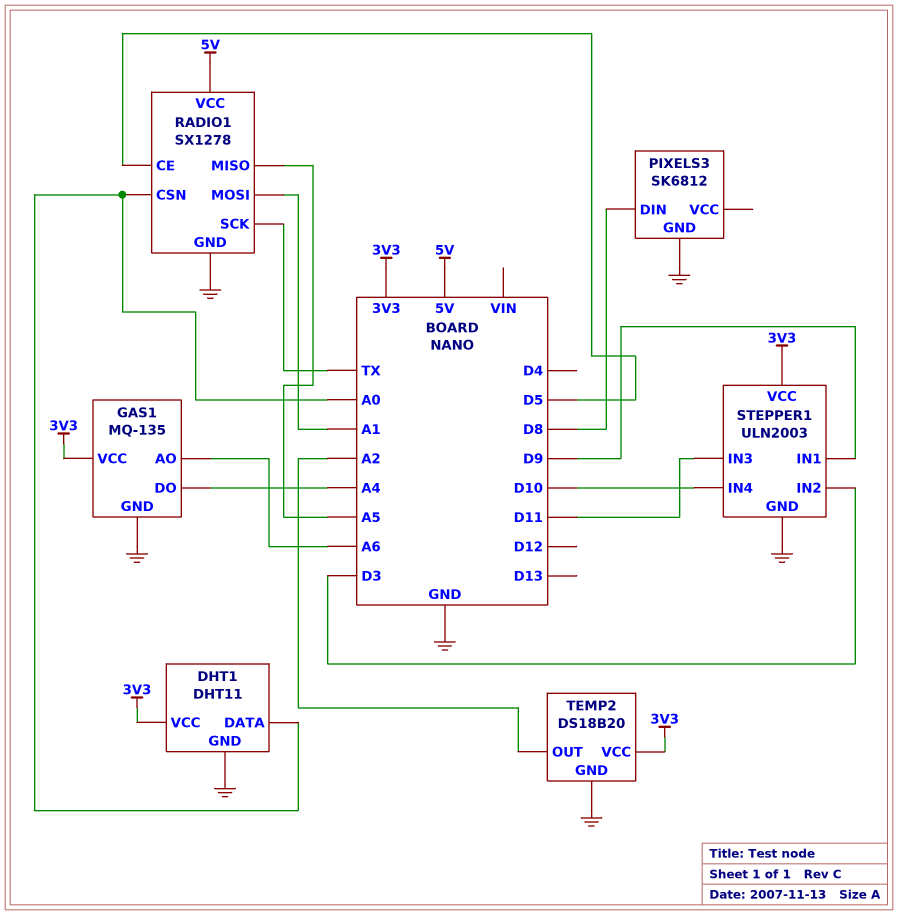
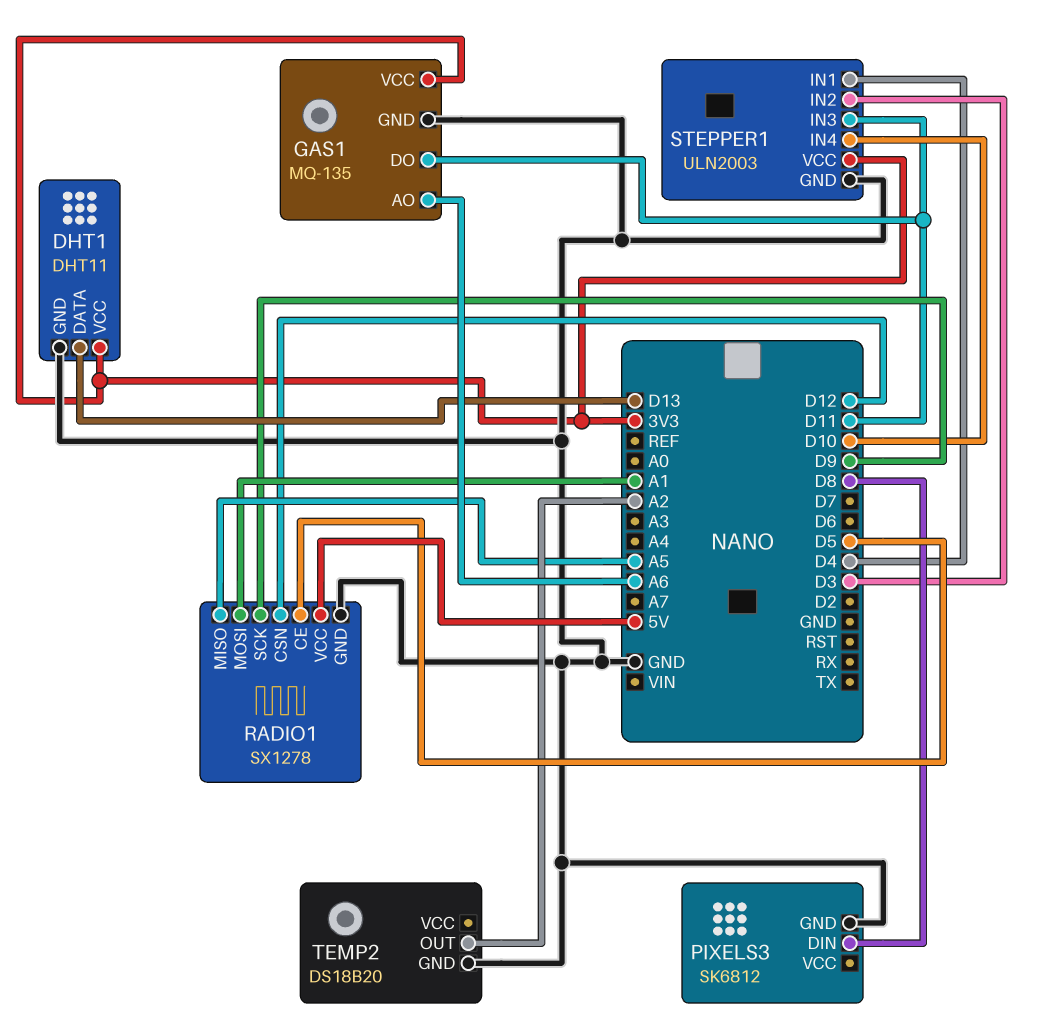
DHT1 pin DATA: A0 -> D13
GAS1 pin DO: A4 -> D11
RADIO1 pin CSN: A0 -> D12
RADIO1 pin SCK: TX -> D9
STEPPER1 pin IN1: D9 -> D4
TEMP2 pin VCC: 3V3 -> none

